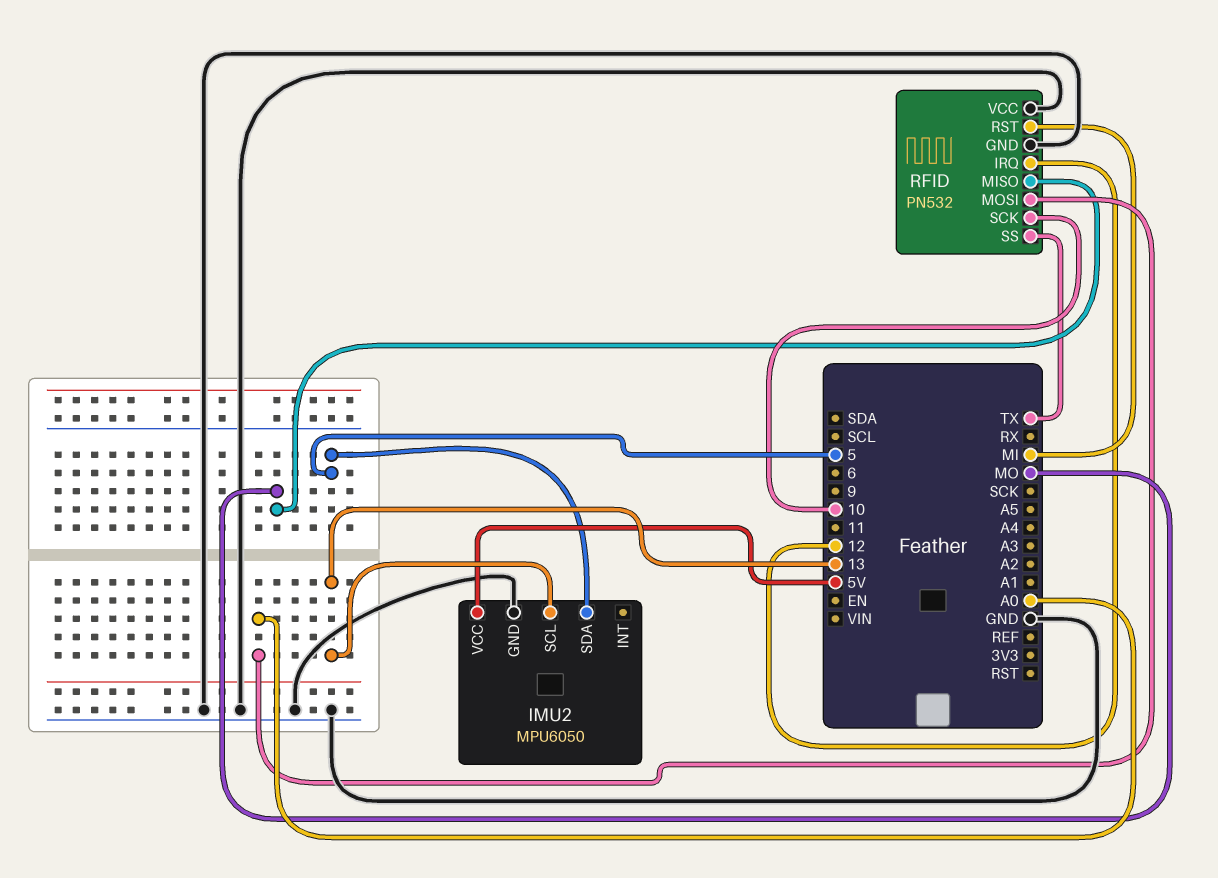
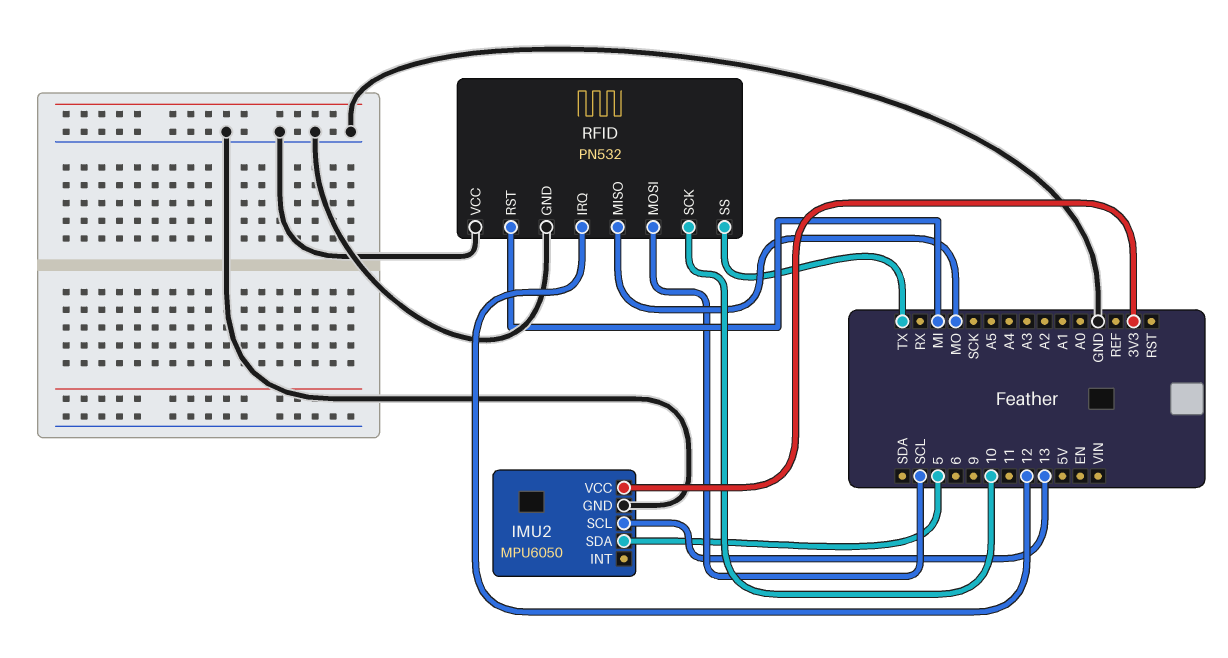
IMU2 pin VCC: 5V -> 3V3
RFID pin MOSI: A0 -> SCL

